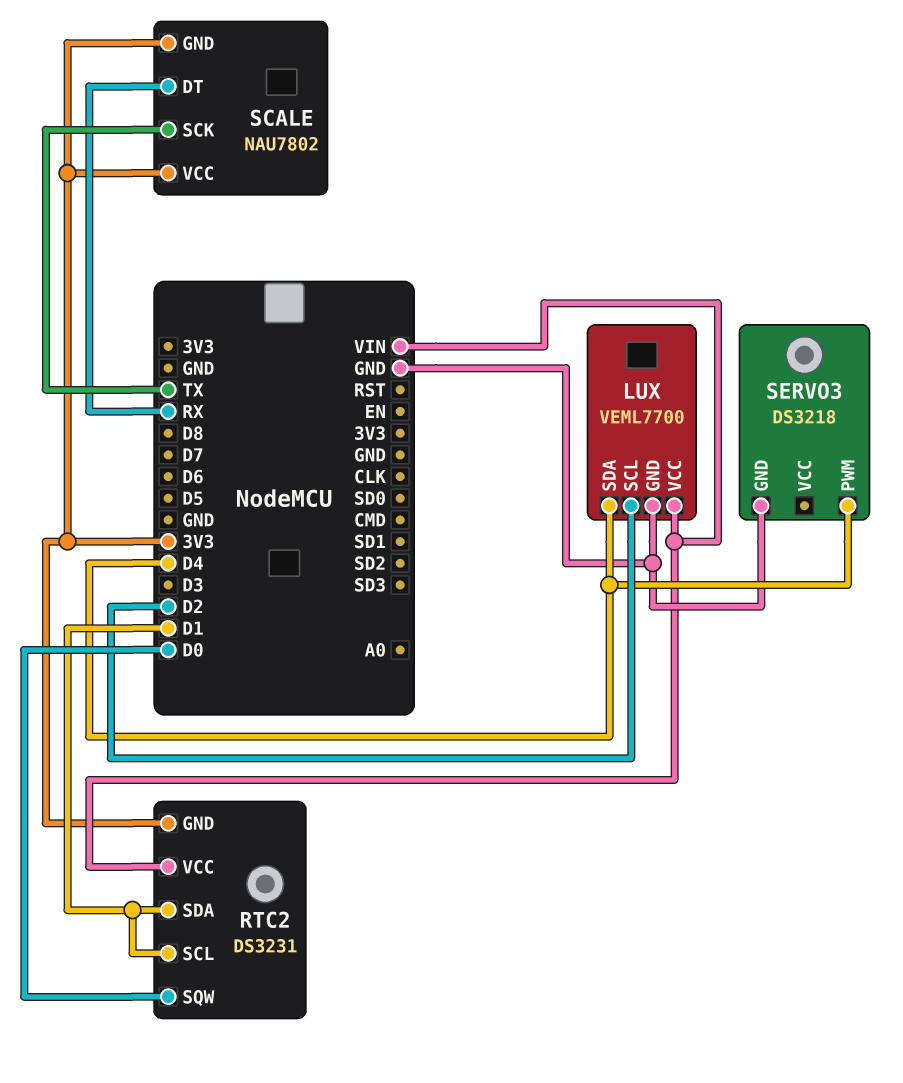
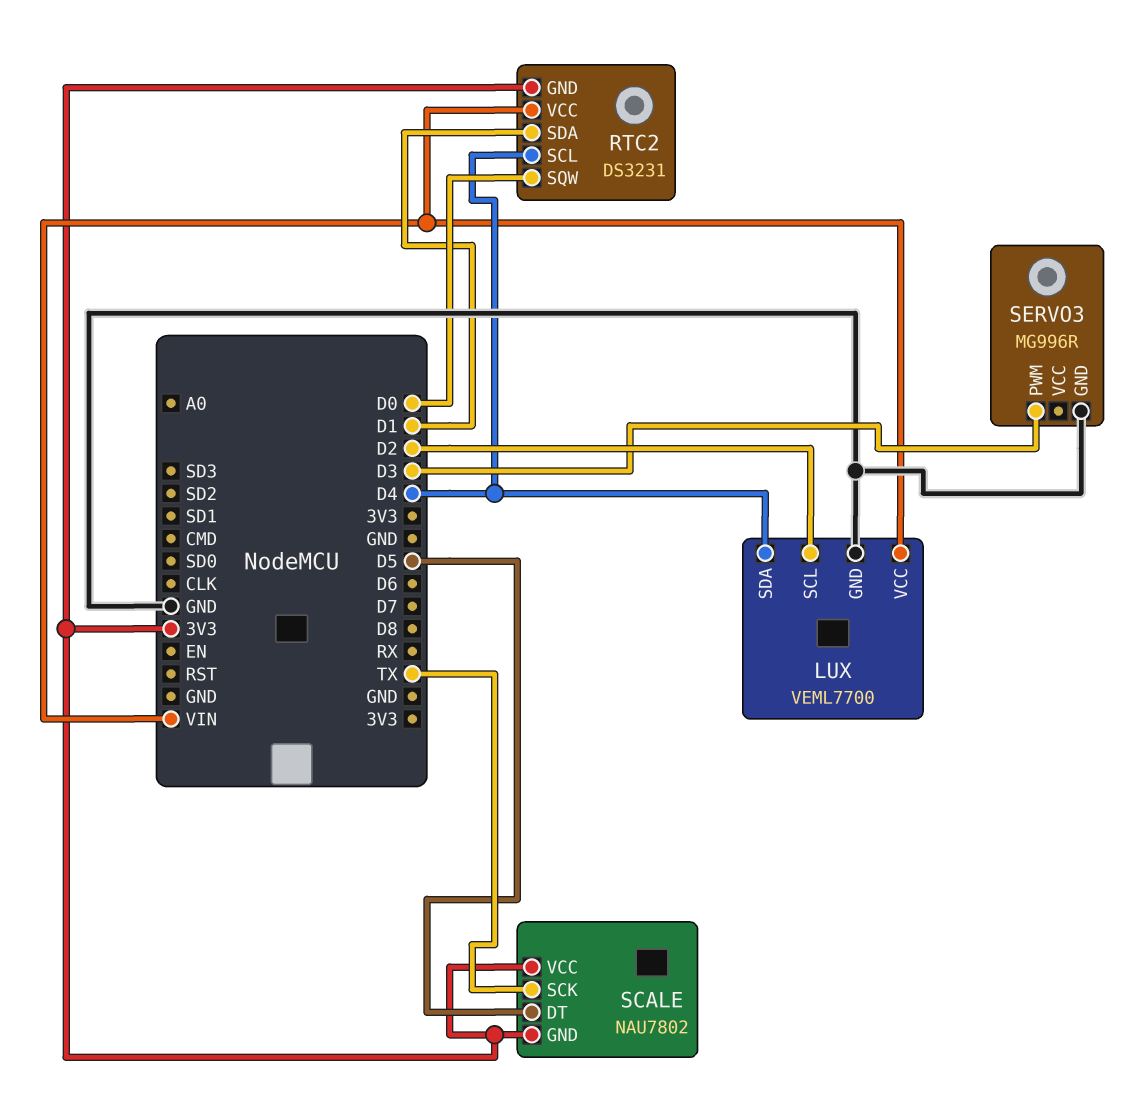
RTC2 pin SCL: D1 -> D4
SCALE pin DT: RX -> D5
SERVO3: DS3218 -> MG996R
SERVO3 pin PWM: D4 -> D3

